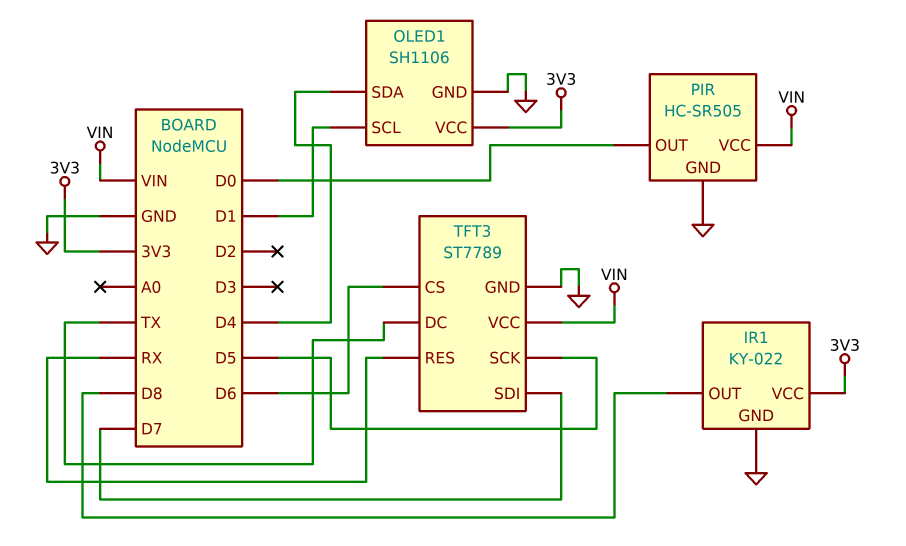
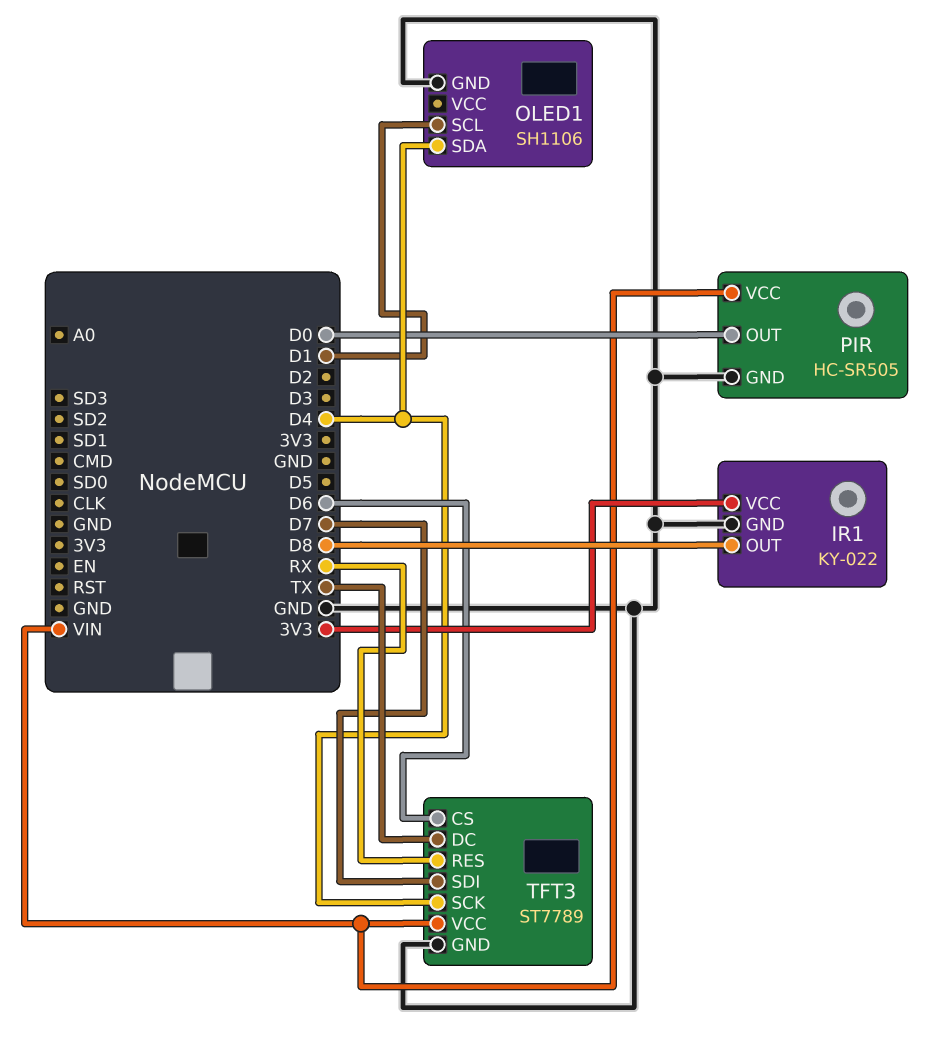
OLED1 pin VCC: 3V3 -> none
TFT3 pin SCK: D5 -> D4

